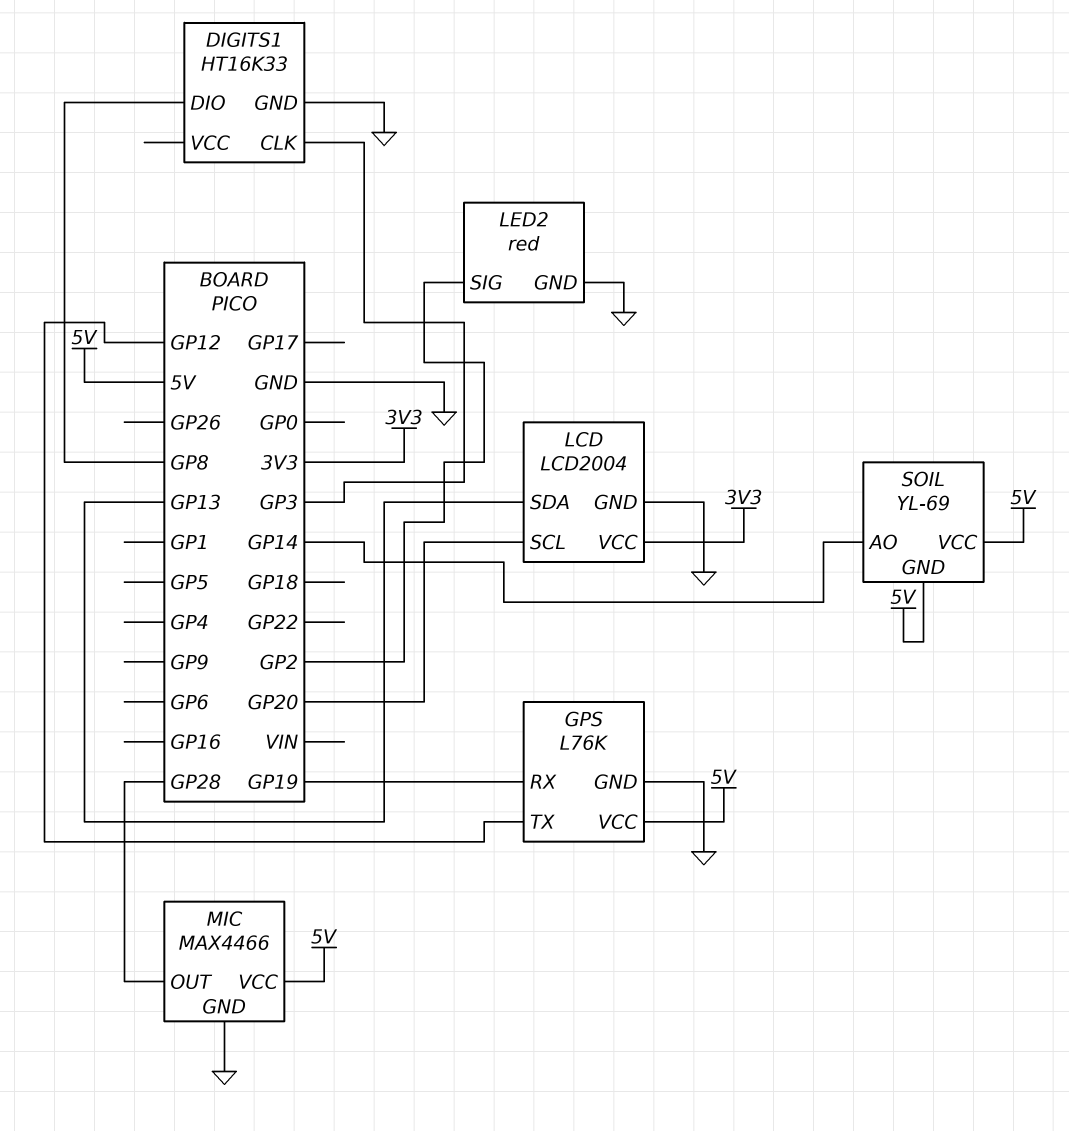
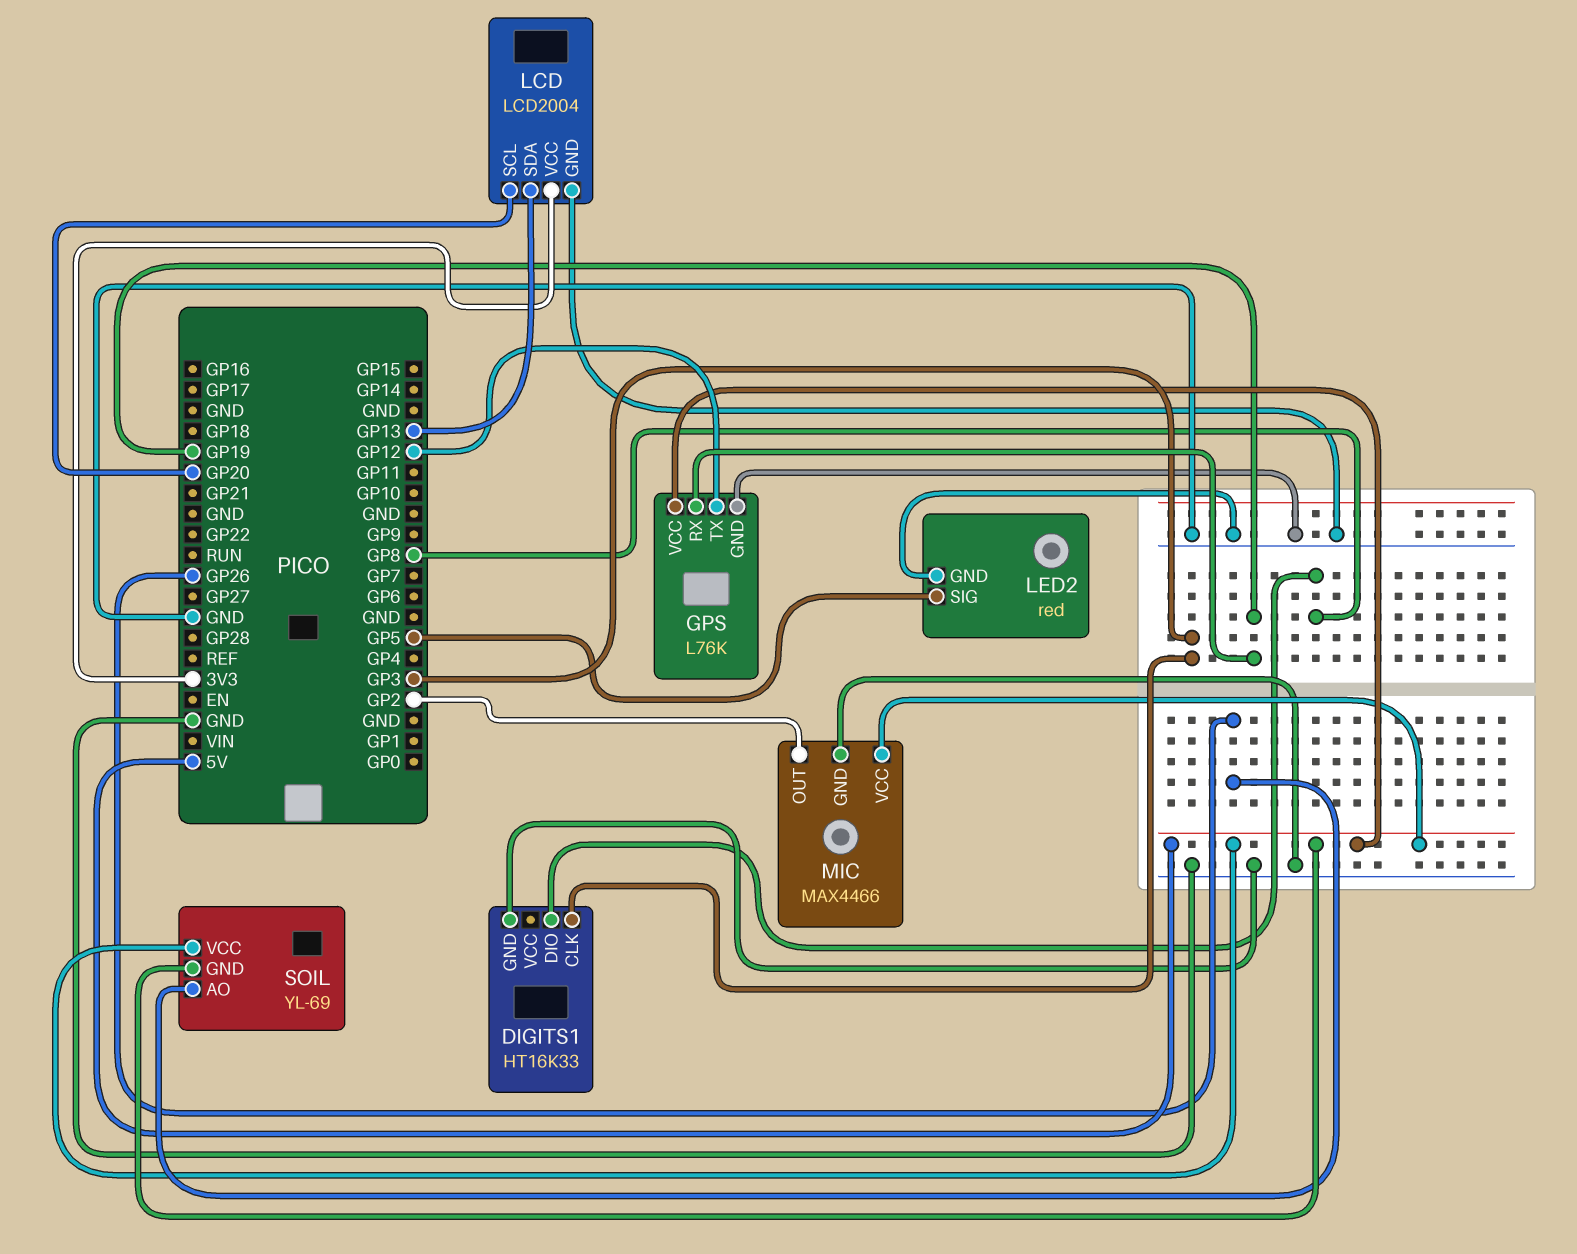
LED2 pin SIG: GP2 -> GP5
MIC pin OUT: GP28 -> GP2
SOIL pin AO: GP14 -> GP26

